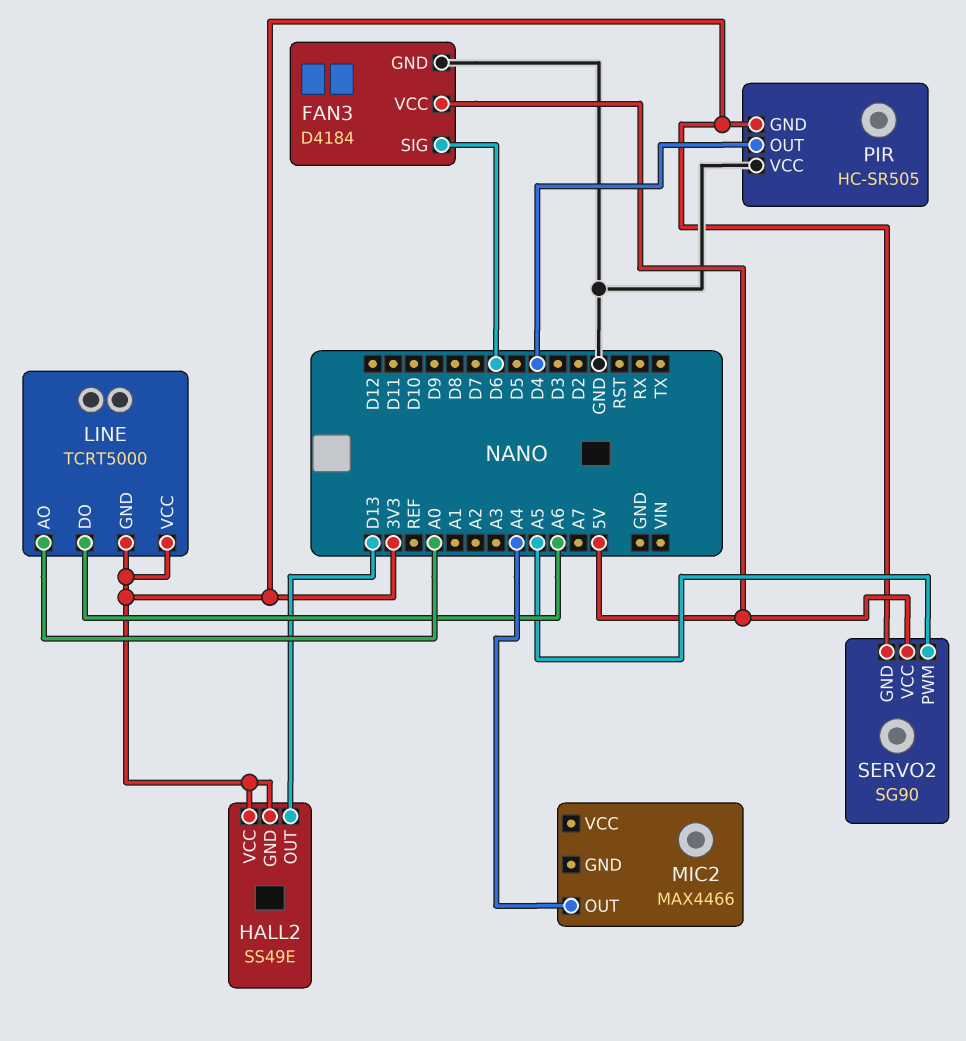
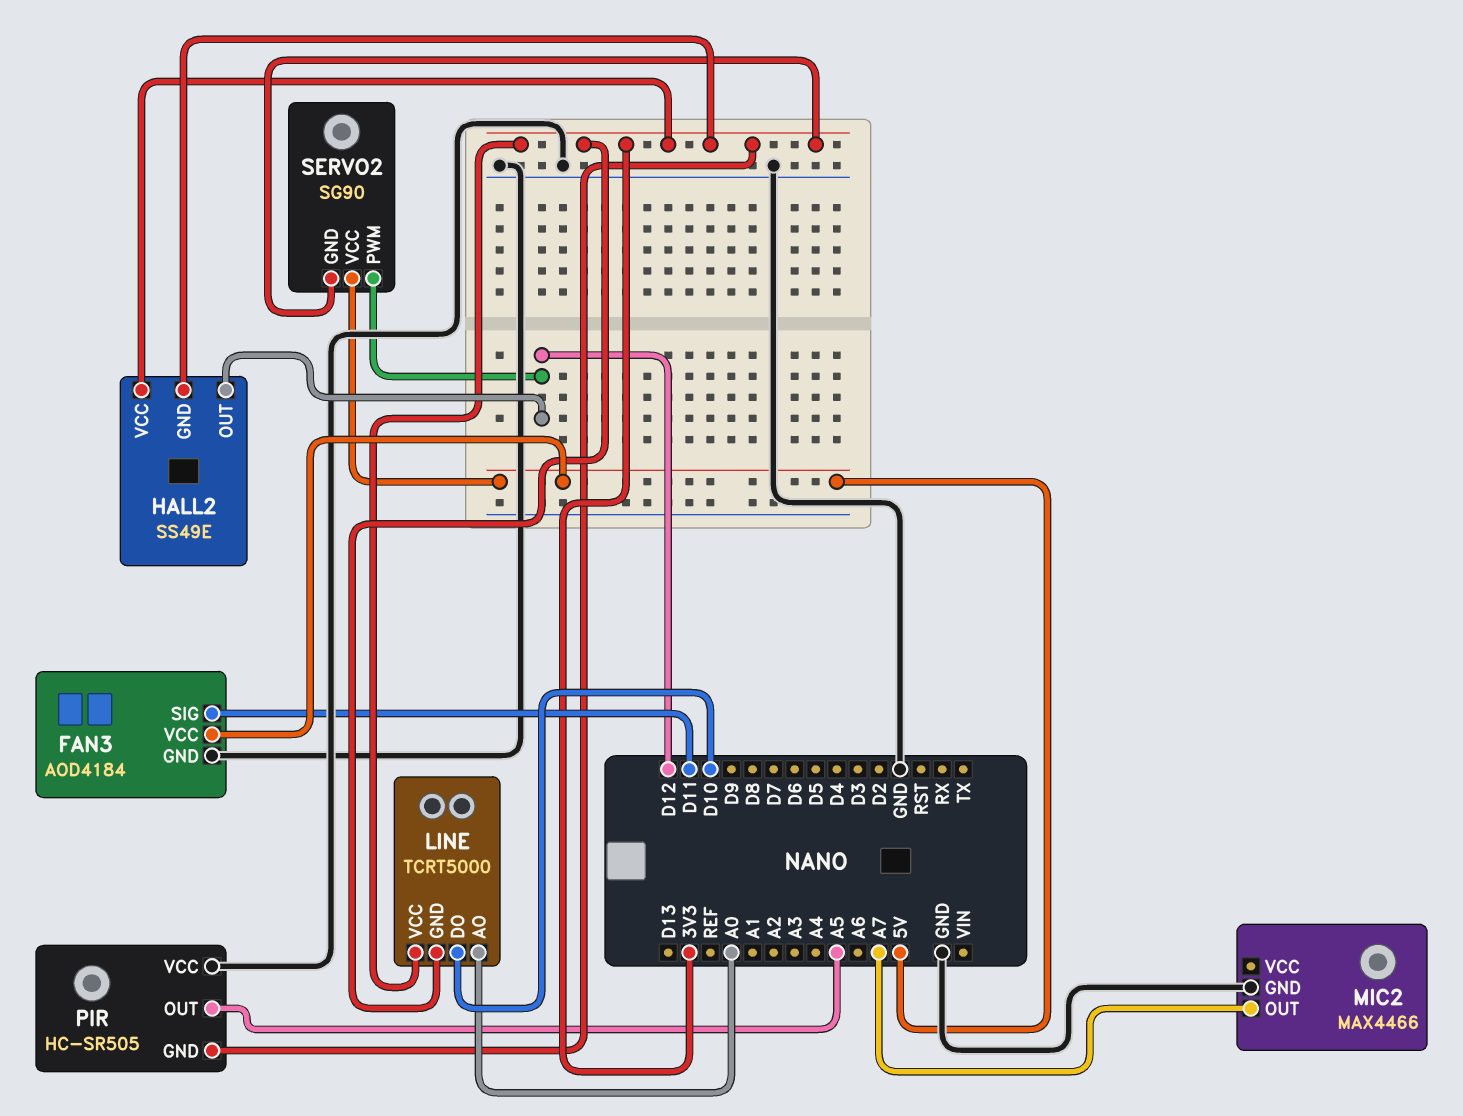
FAN3: D4184 -> AOD4184
FAN3 pin SIG: D6 -> D11
HALL2 pin OUT: D13 -> D12
LINE pin DO: A6 -> D10
MIC2 pin GND: none -> GND
MIC2 pin OUT: A4 -> A7
PIR pin OUT: D4 -> A5
SERVO2 pin PWM: A5 -> D12

